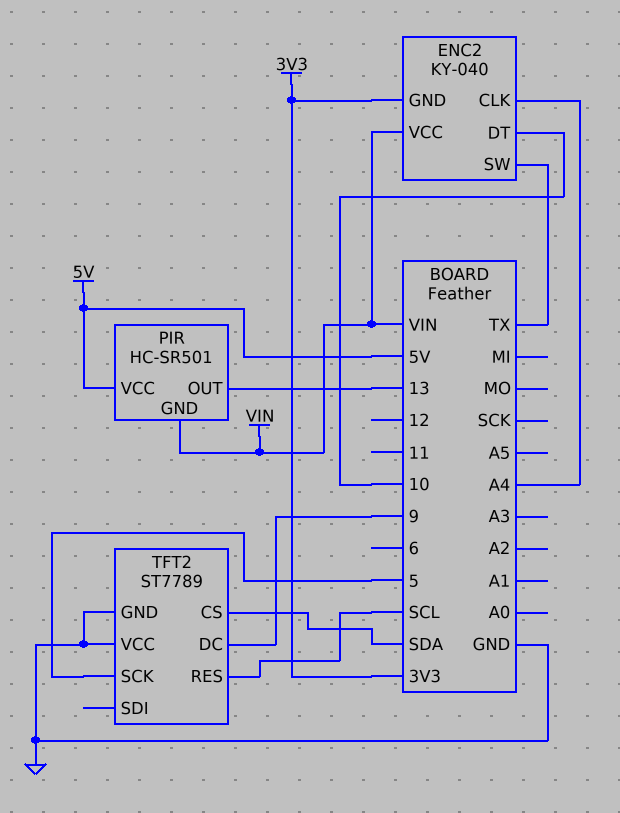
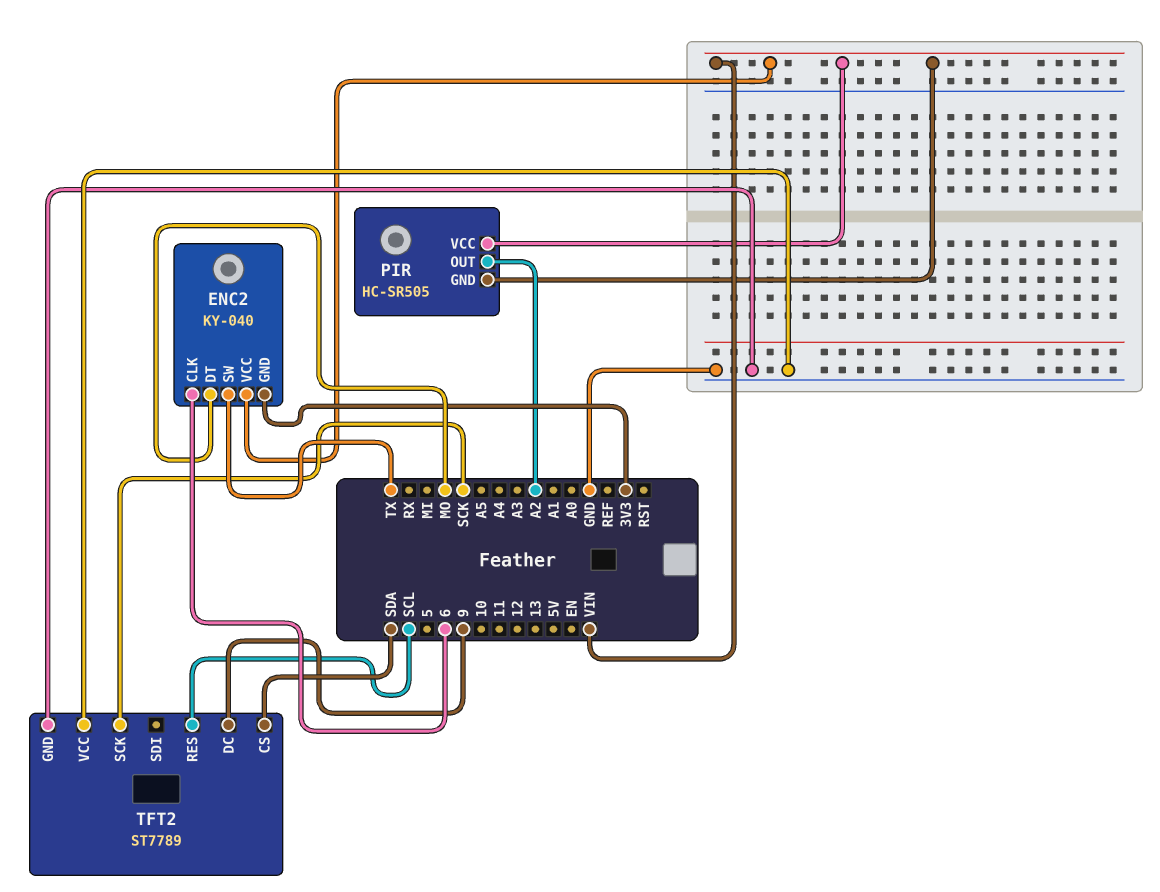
ENC2 pin CLK: A4 -> 6
ENC2 pin DT: 10 -> MO
PIR: HC-SR501 -> HC-SR505
PIR pin OUT: 13 -> A2
PIR pin VCC: 5V -> VIN
TFT2 pin SCK: 5 -> SCK

